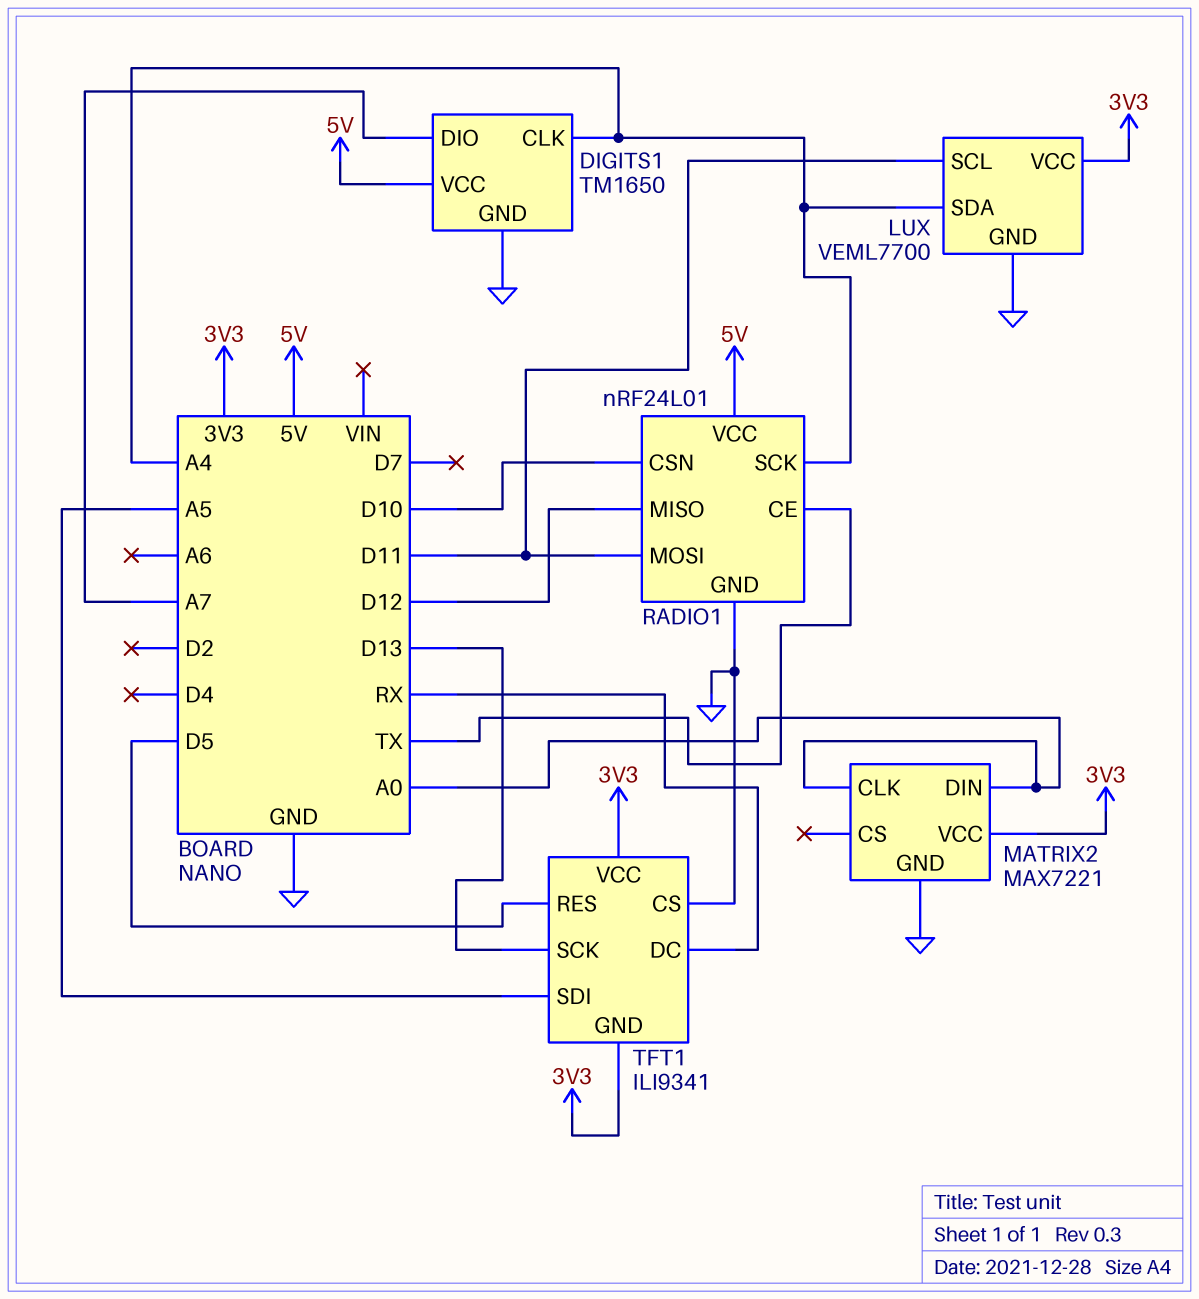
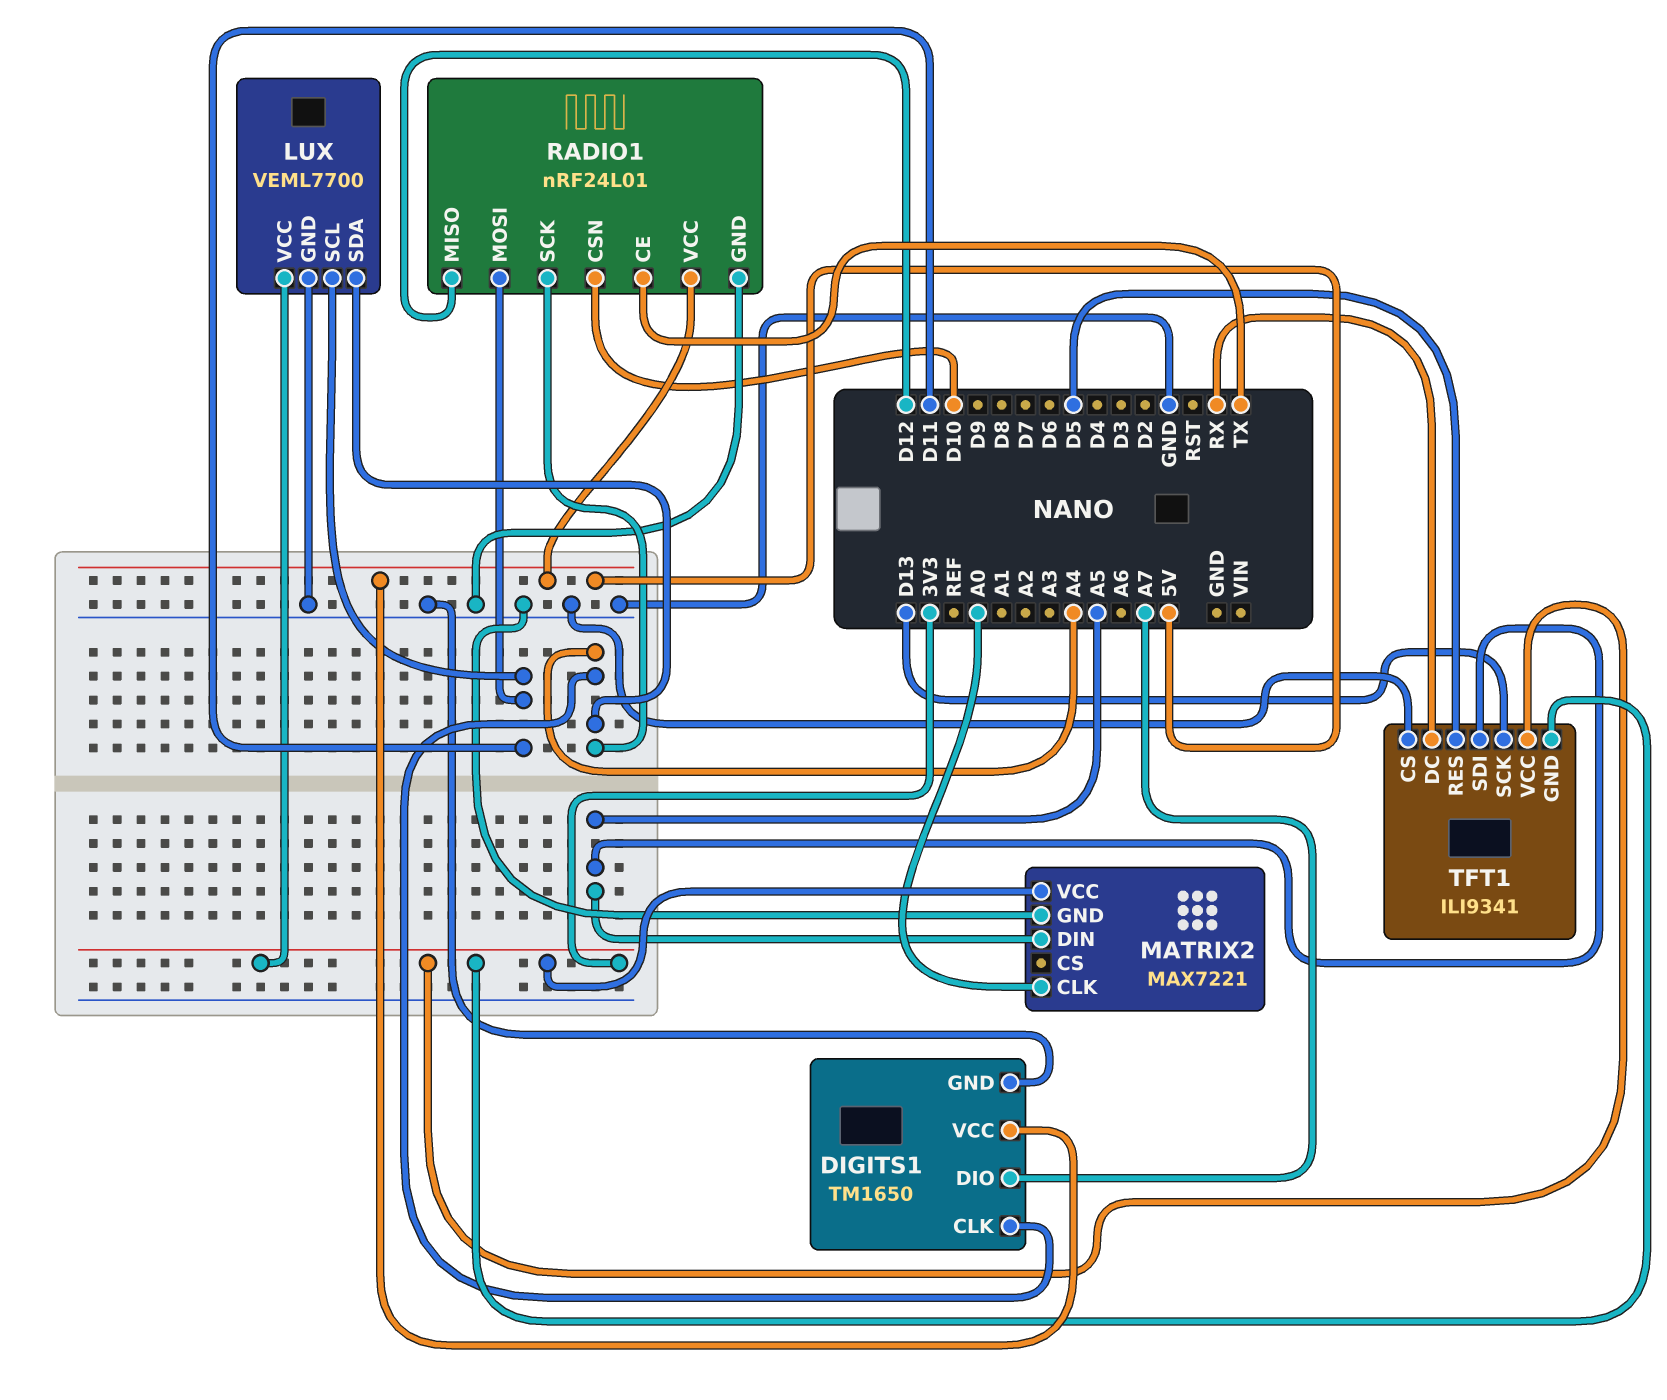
MATRIX2 pin DIN: A0 -> A5

